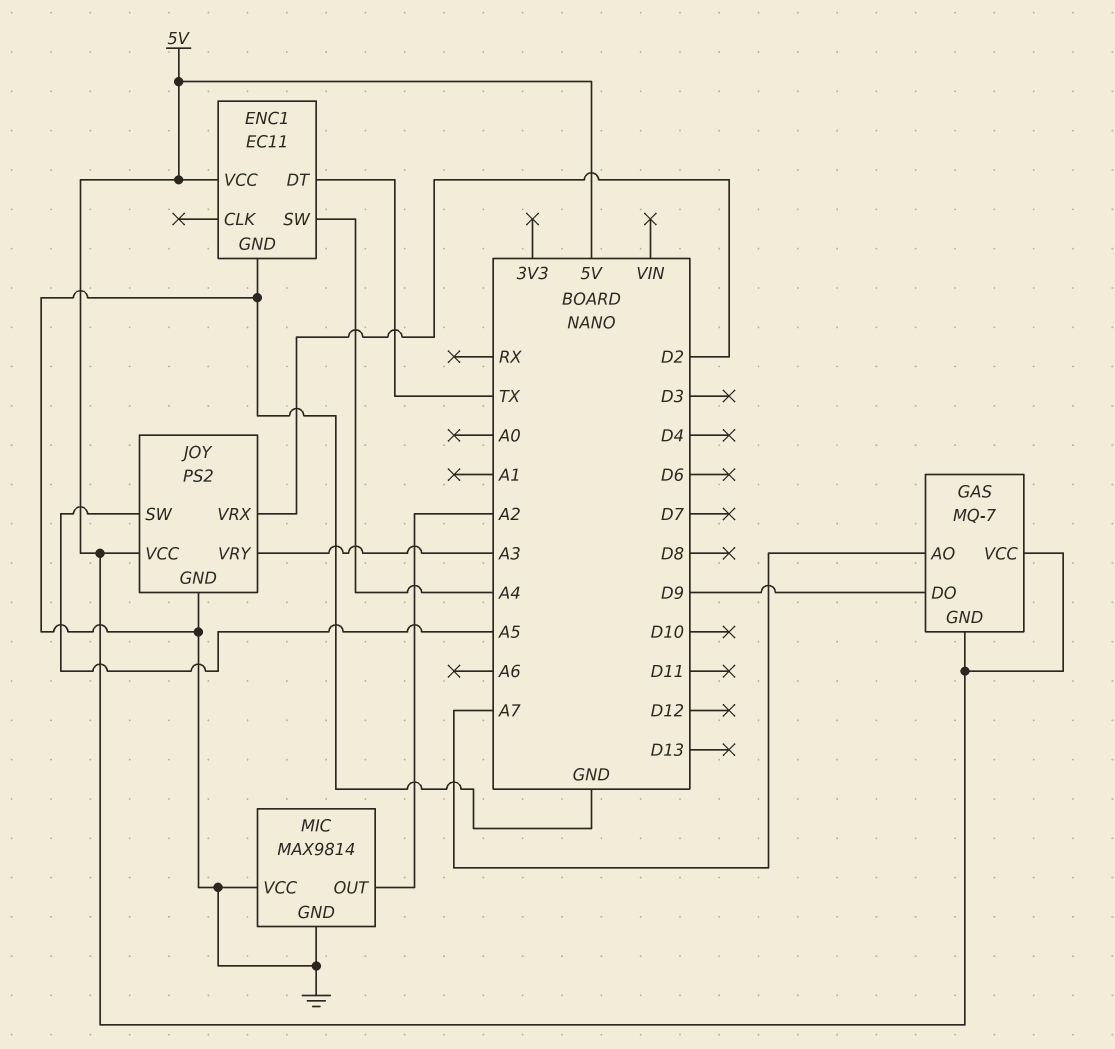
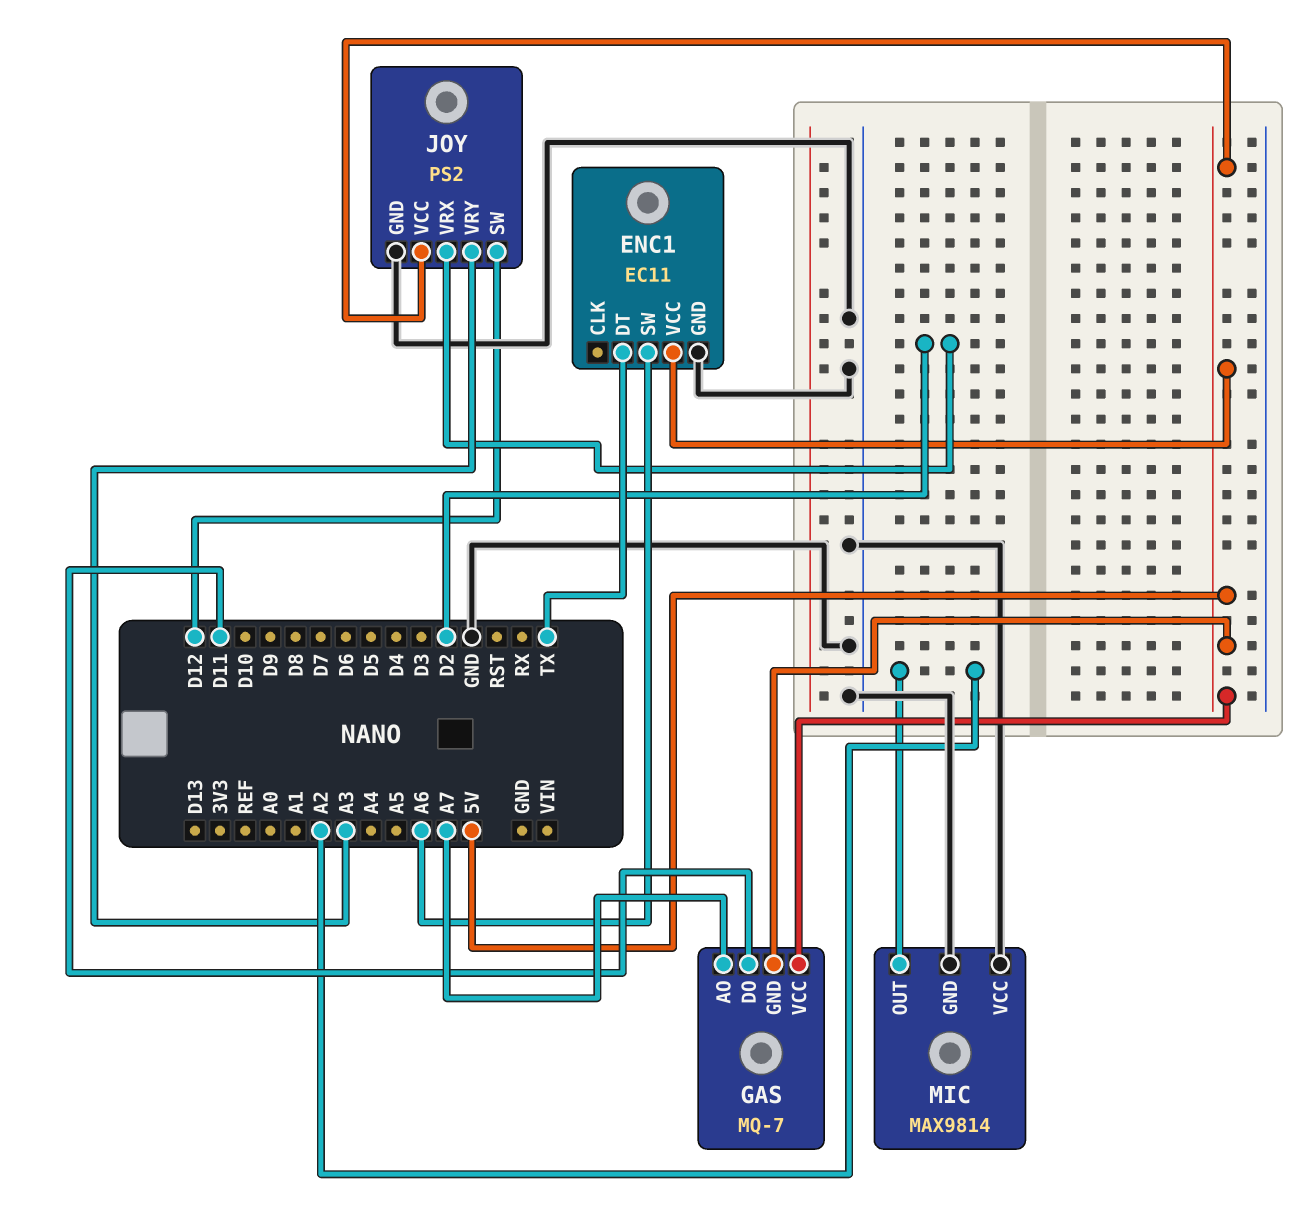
ENC1 pin SW: A4 -> A6
GAS pin DO: D9 -> D11
JOY pin SW: A5 -> D12

